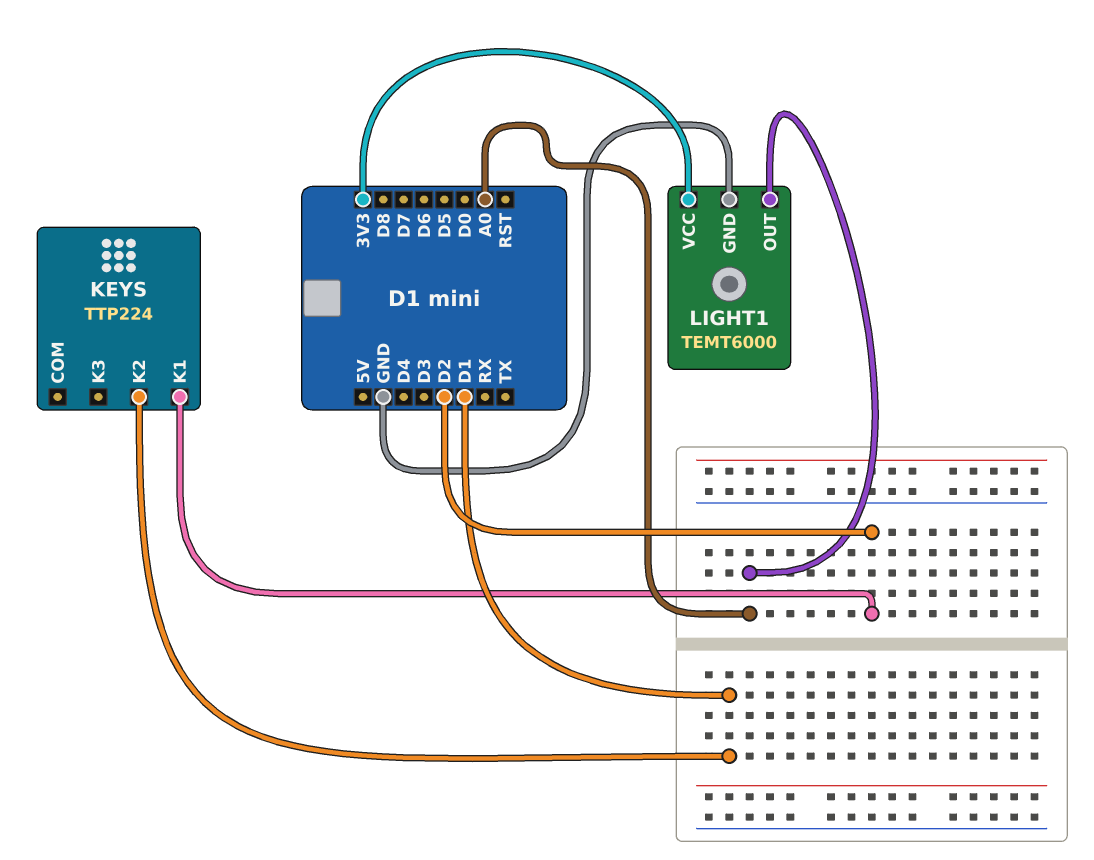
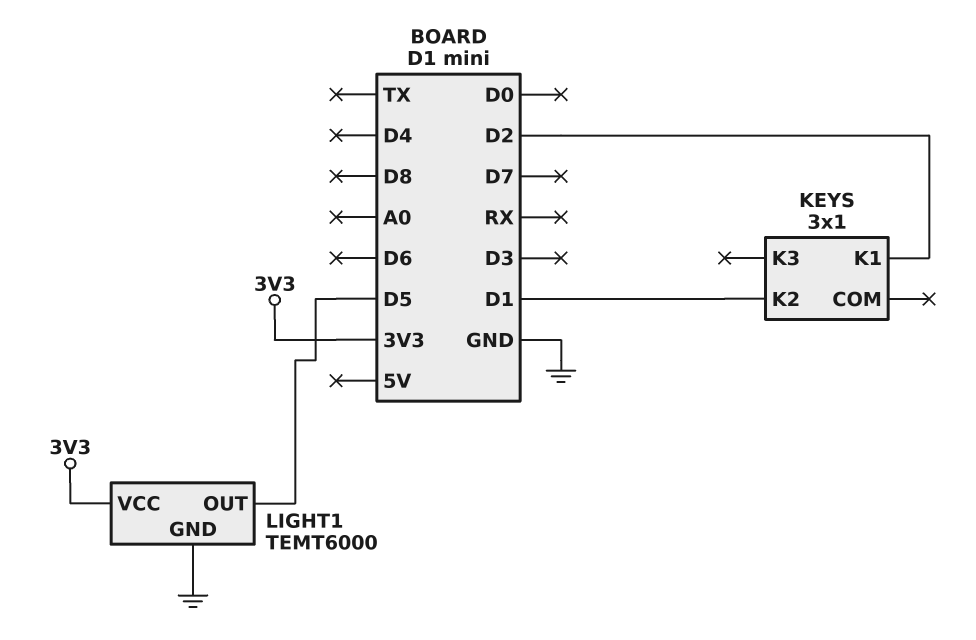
KEYS: TTP224 -> 3x1
LIGHT1 pin OUT: A0 -> D5

